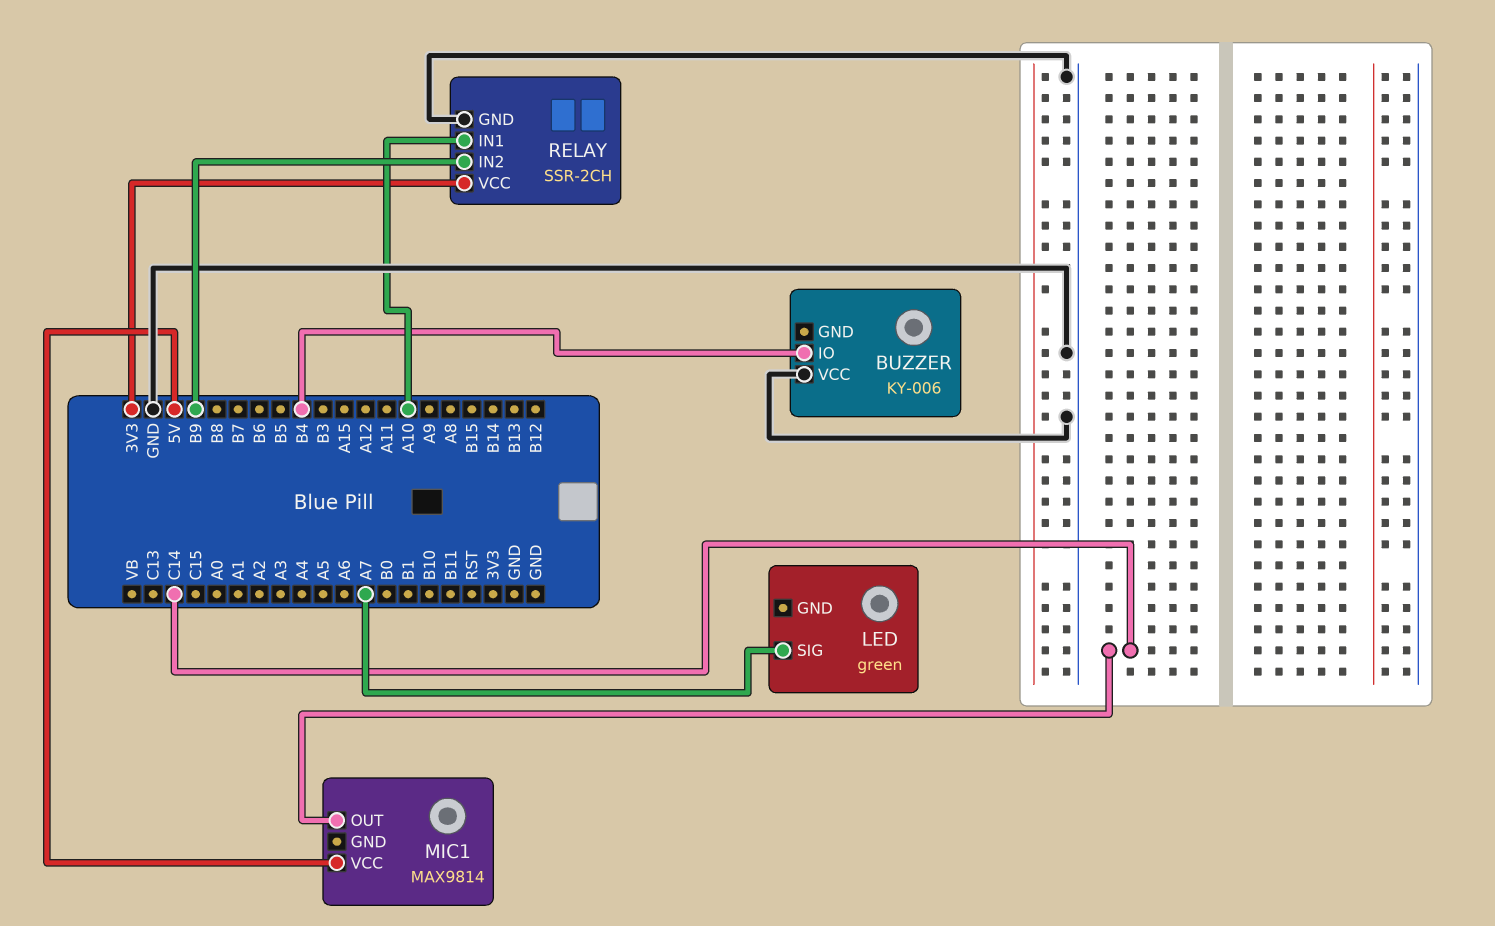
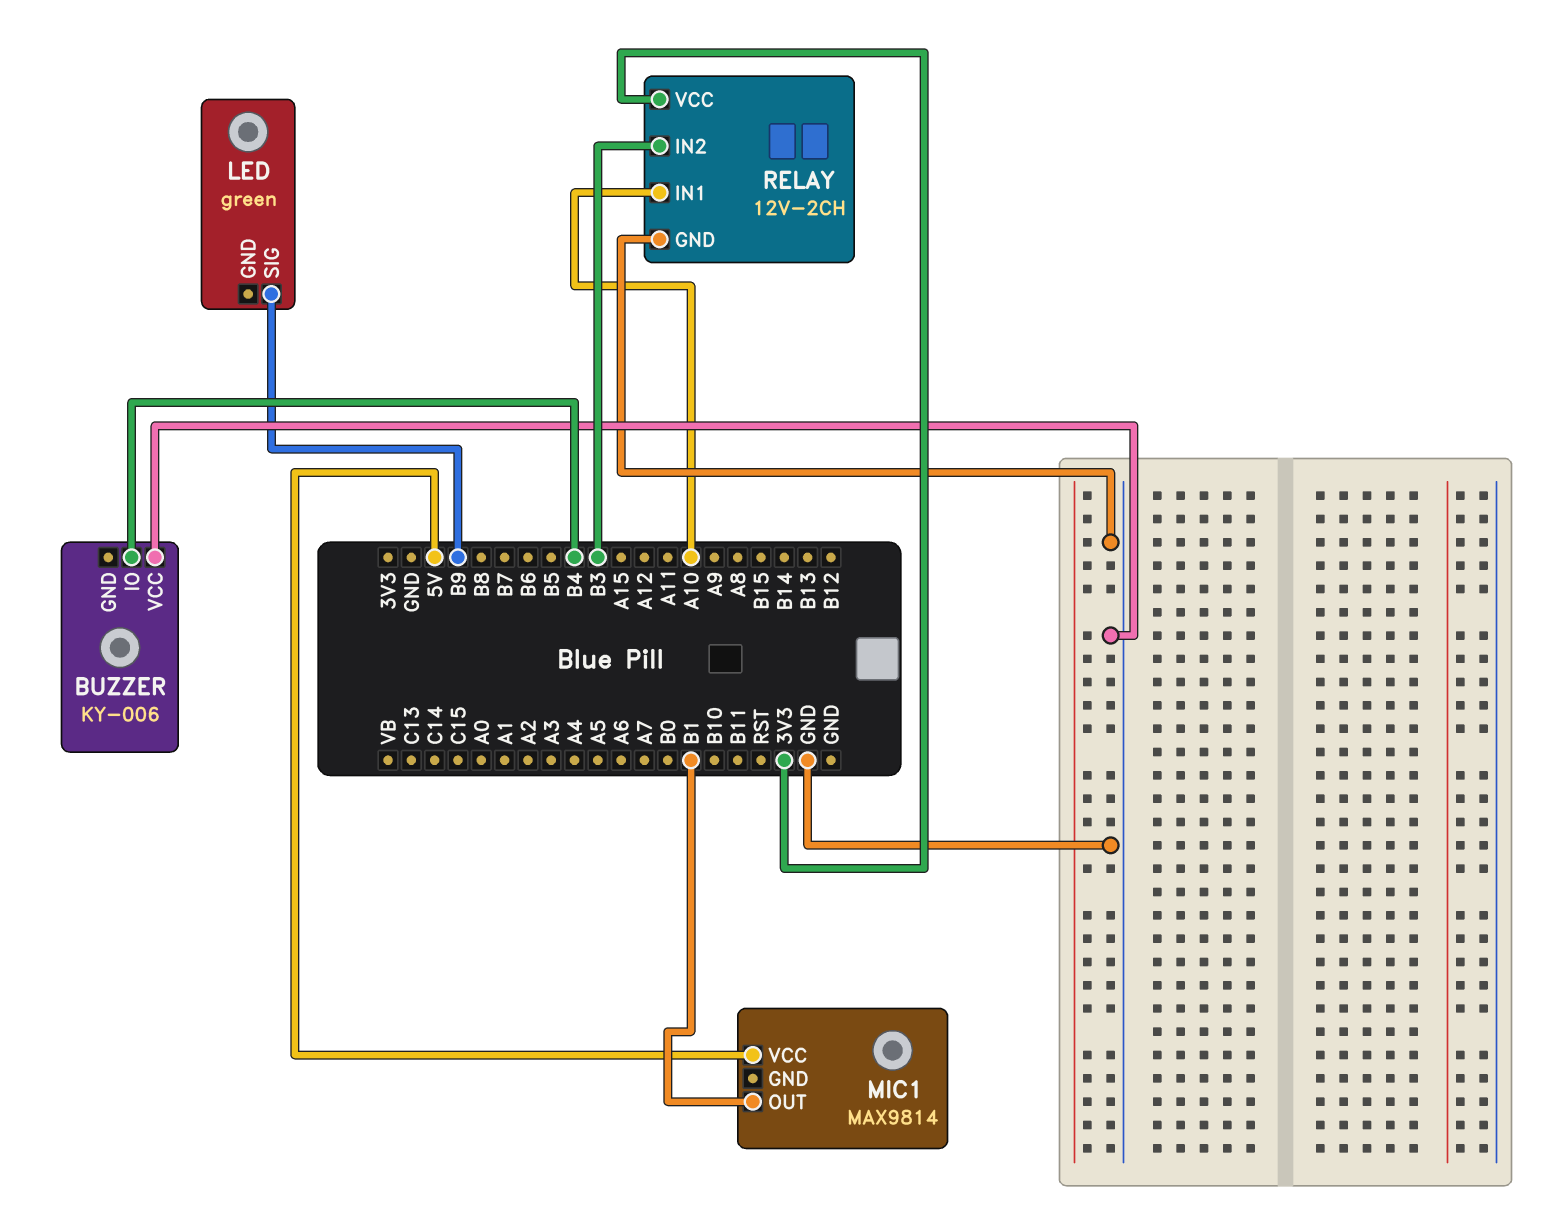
LED pin SIG: A7 -> B9
MIC1 pin OUT: C14 -> B1
RELAY: SSR-2CH -> 12V-2CH
RELAY pin IN2: B9 -> B3

